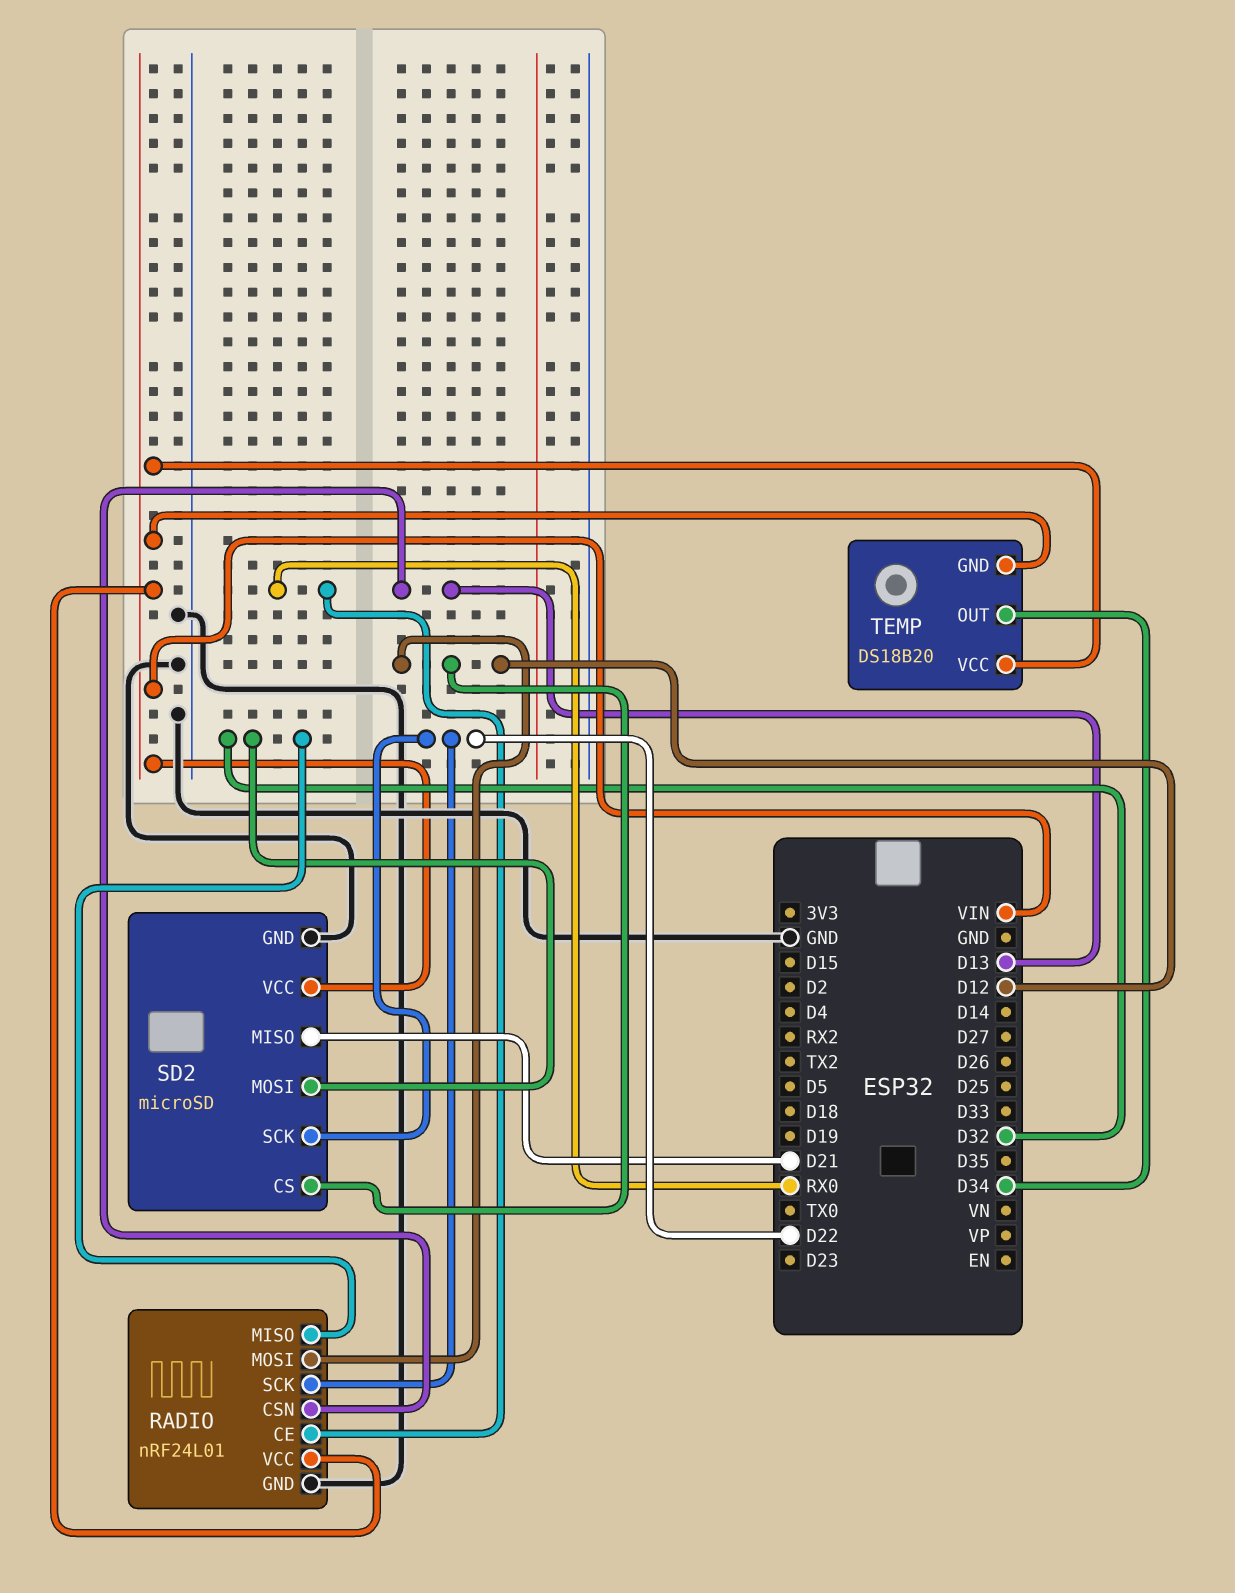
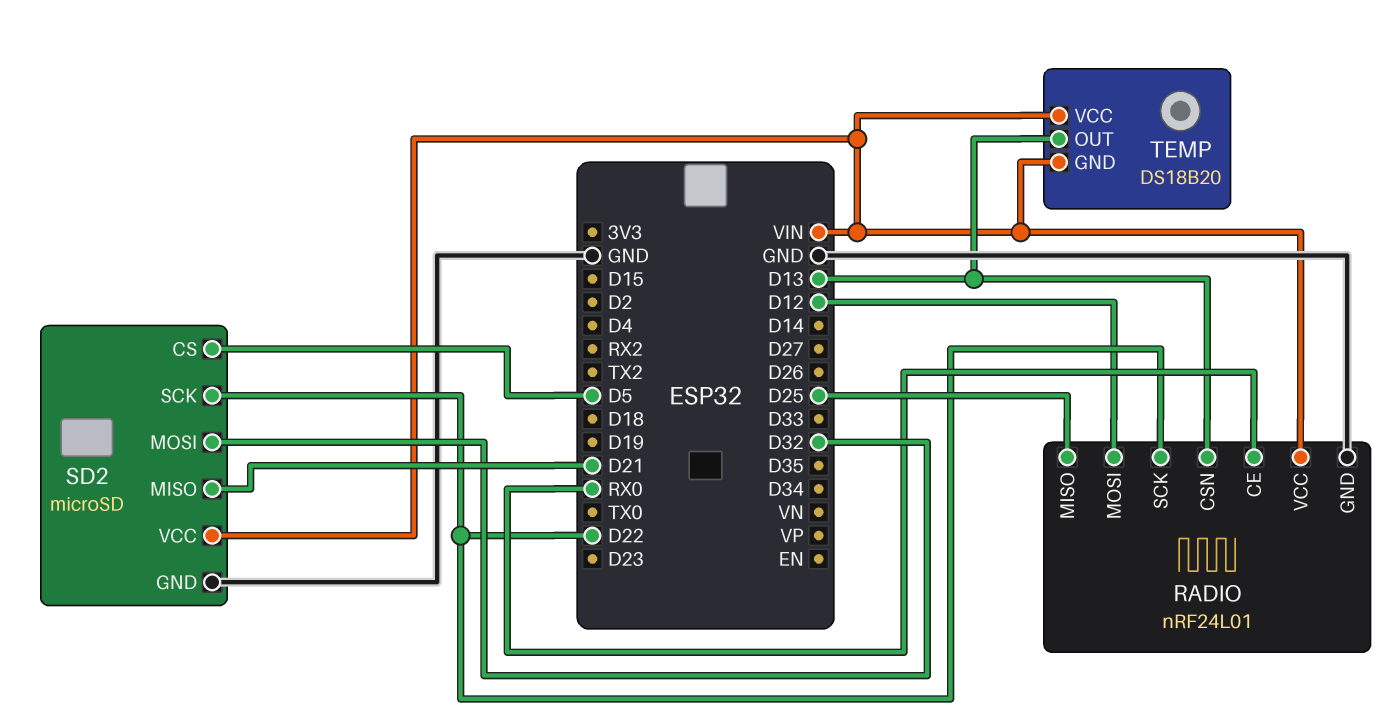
RADIO pin MISO: D32 -> D25
SD2 pin CS: D12 -> D5
TEMP pin OUT: D34 -> D13

